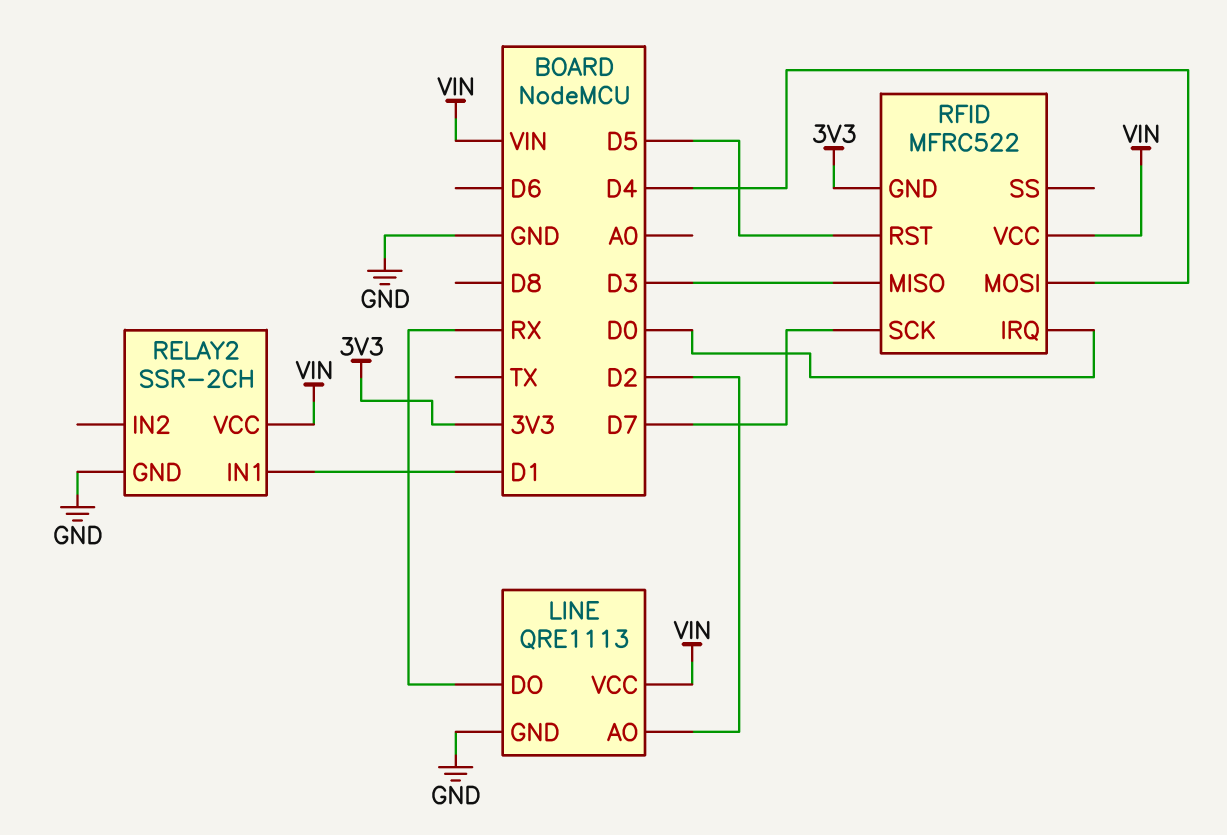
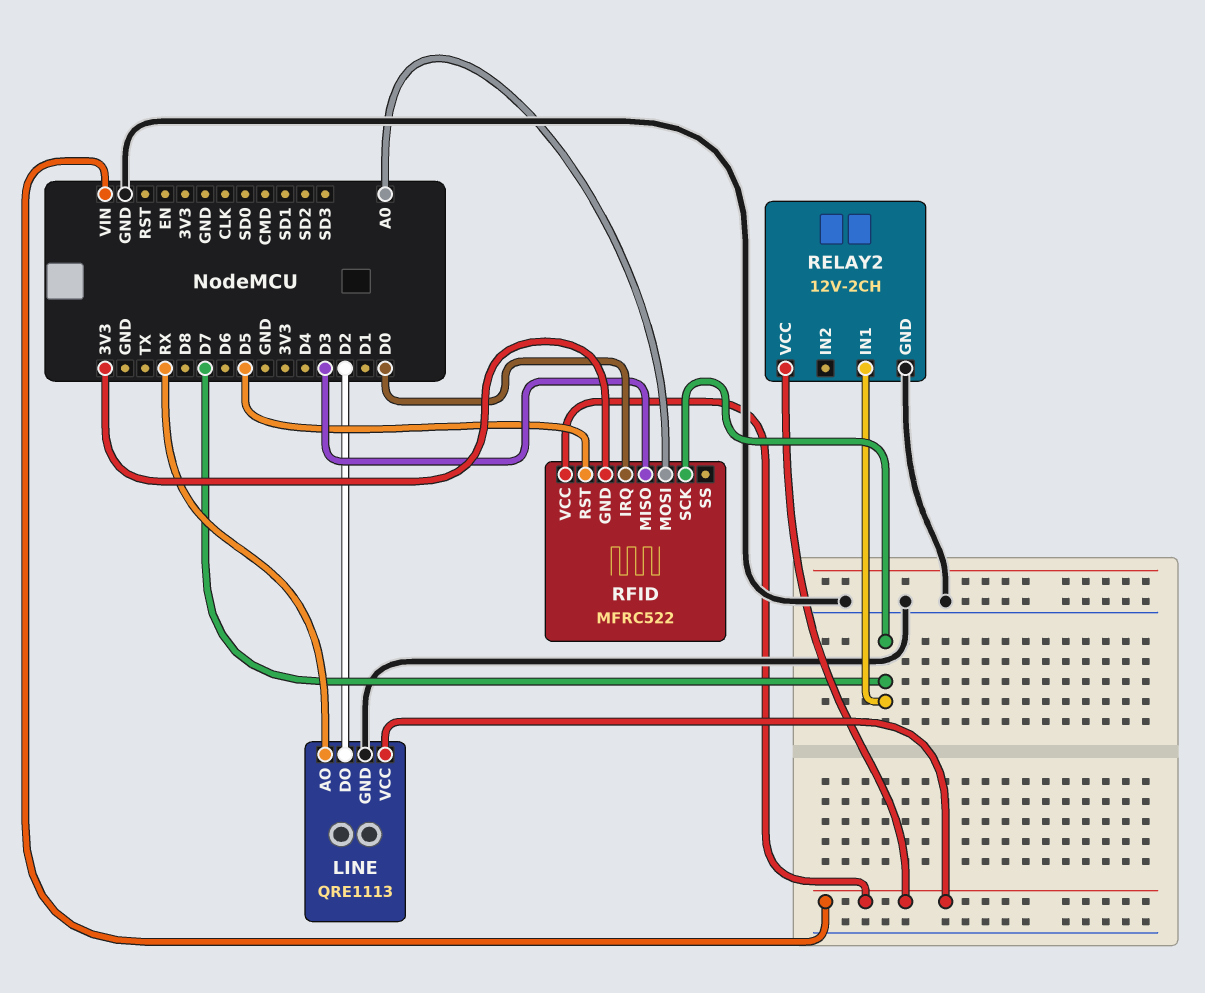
LINE pin AO: D2 -> RX
LINE pin DO: RX -> D2
RELAY2: SSR-2CH -> 12V-2CH
RELAY2 pin IN1: D1 -> D7
RFID pin MOSI: D4 -> A0

